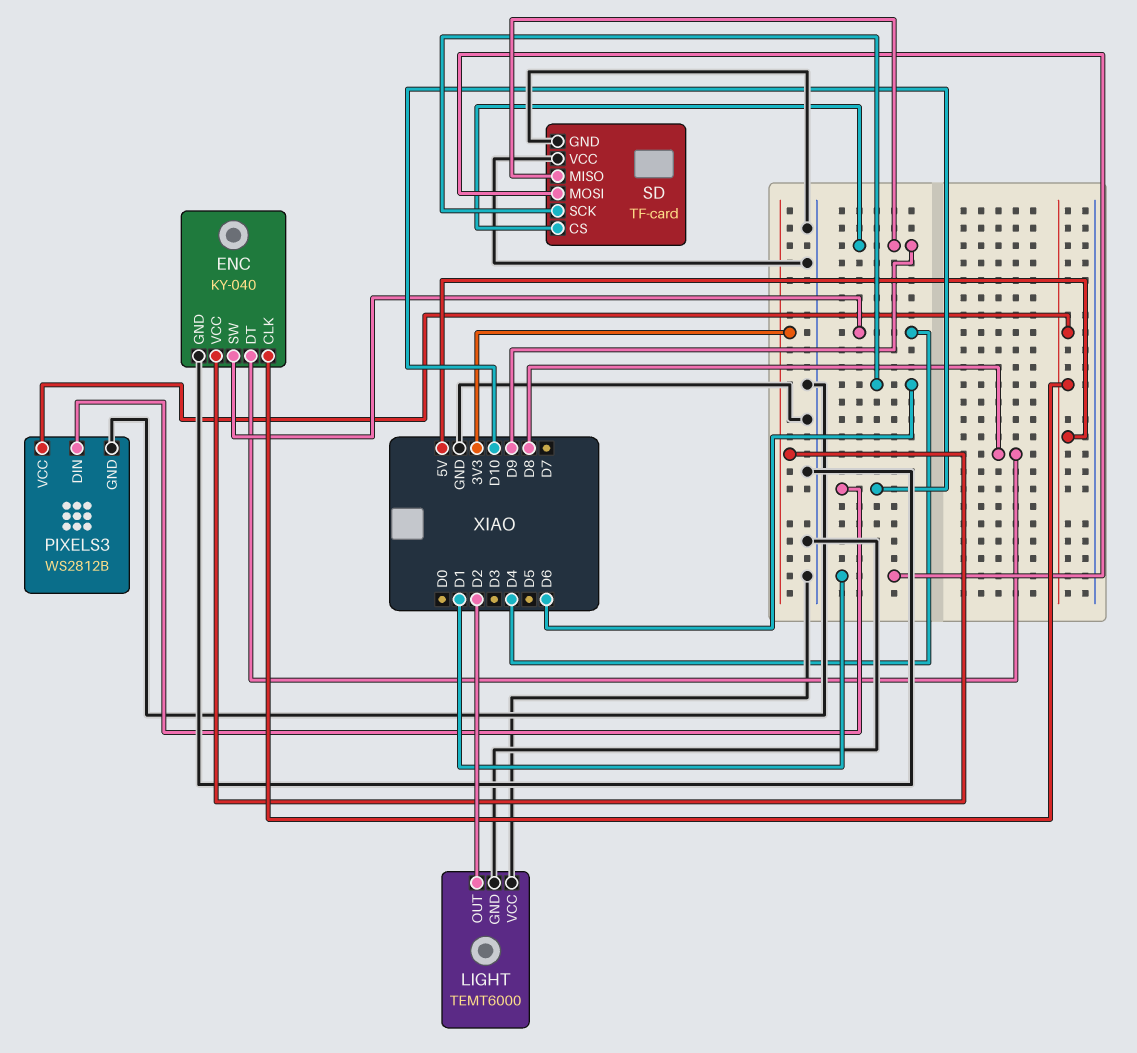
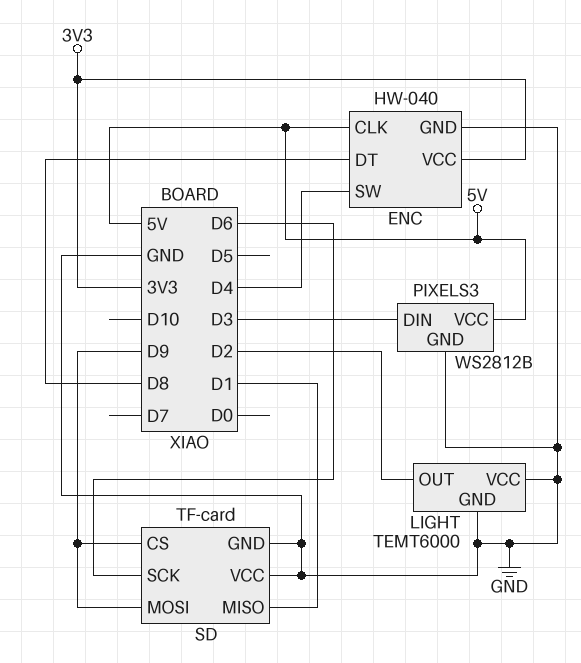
ENC: KY-040 -> HW-040
PIXELS3 pin DIN: D10 -> D3
SD pin MISO: D9 -> D1
SD pin MOSI: D1 -> D9

